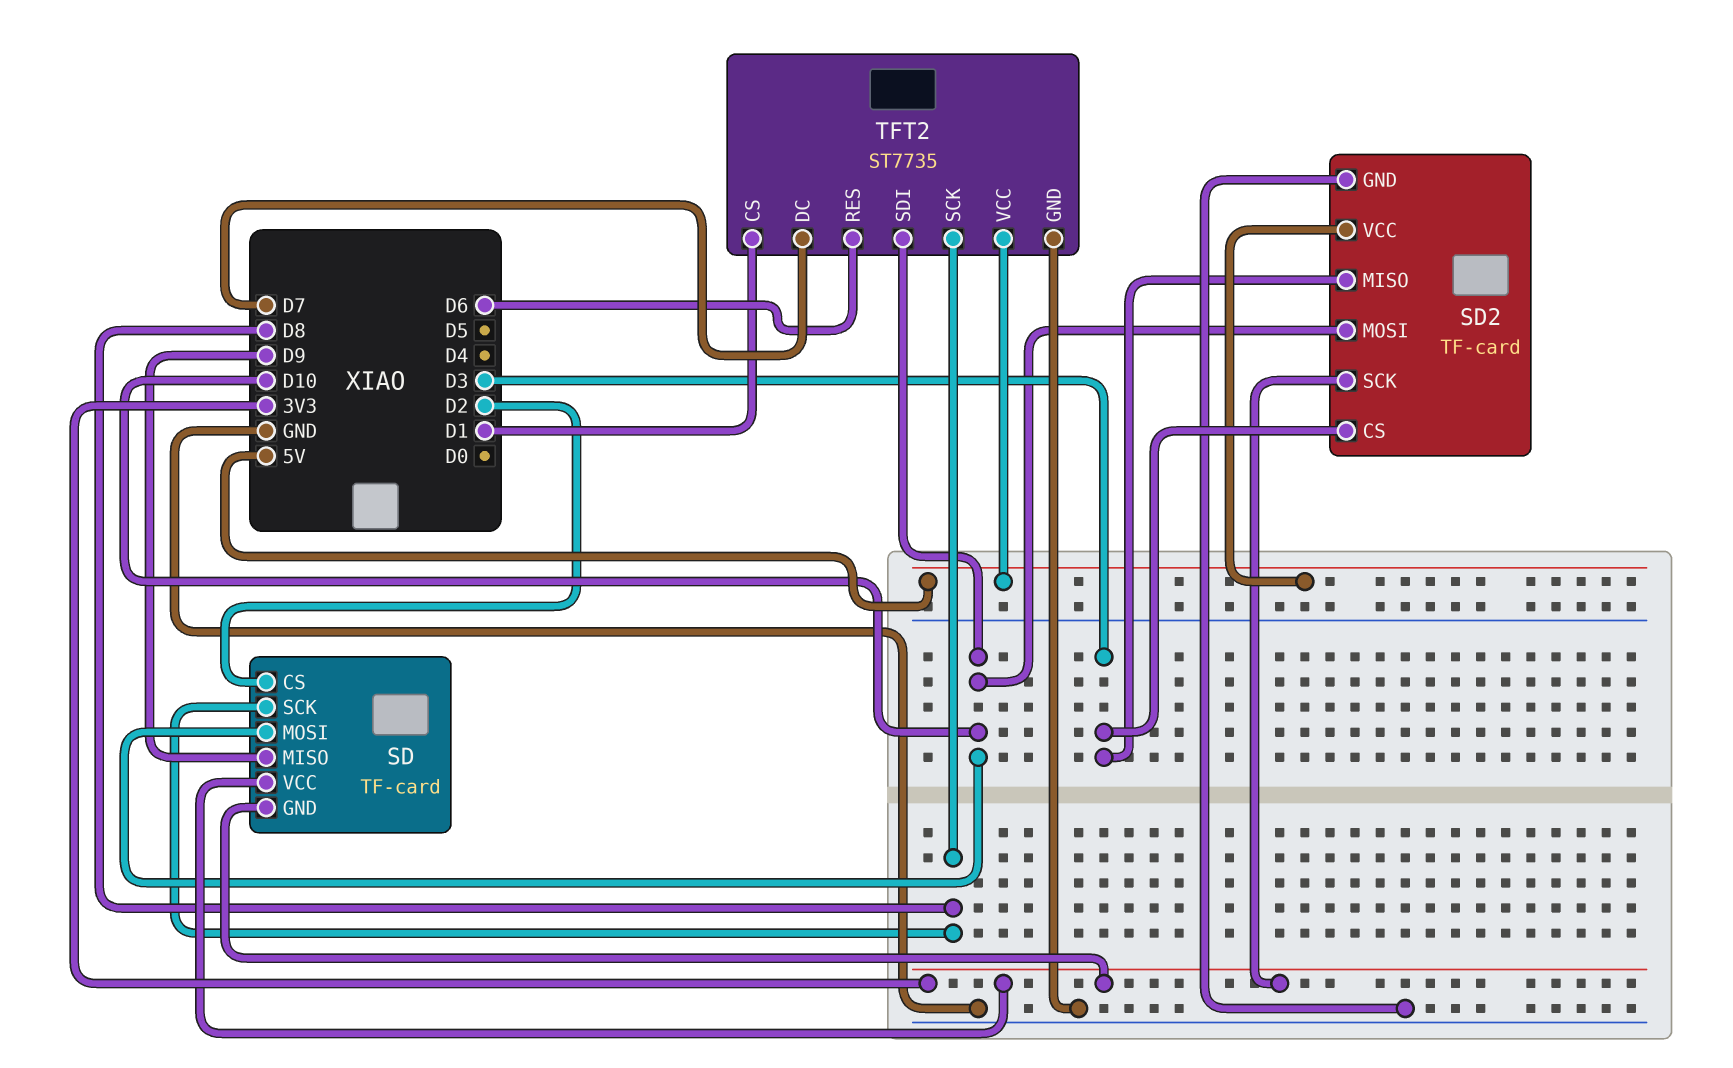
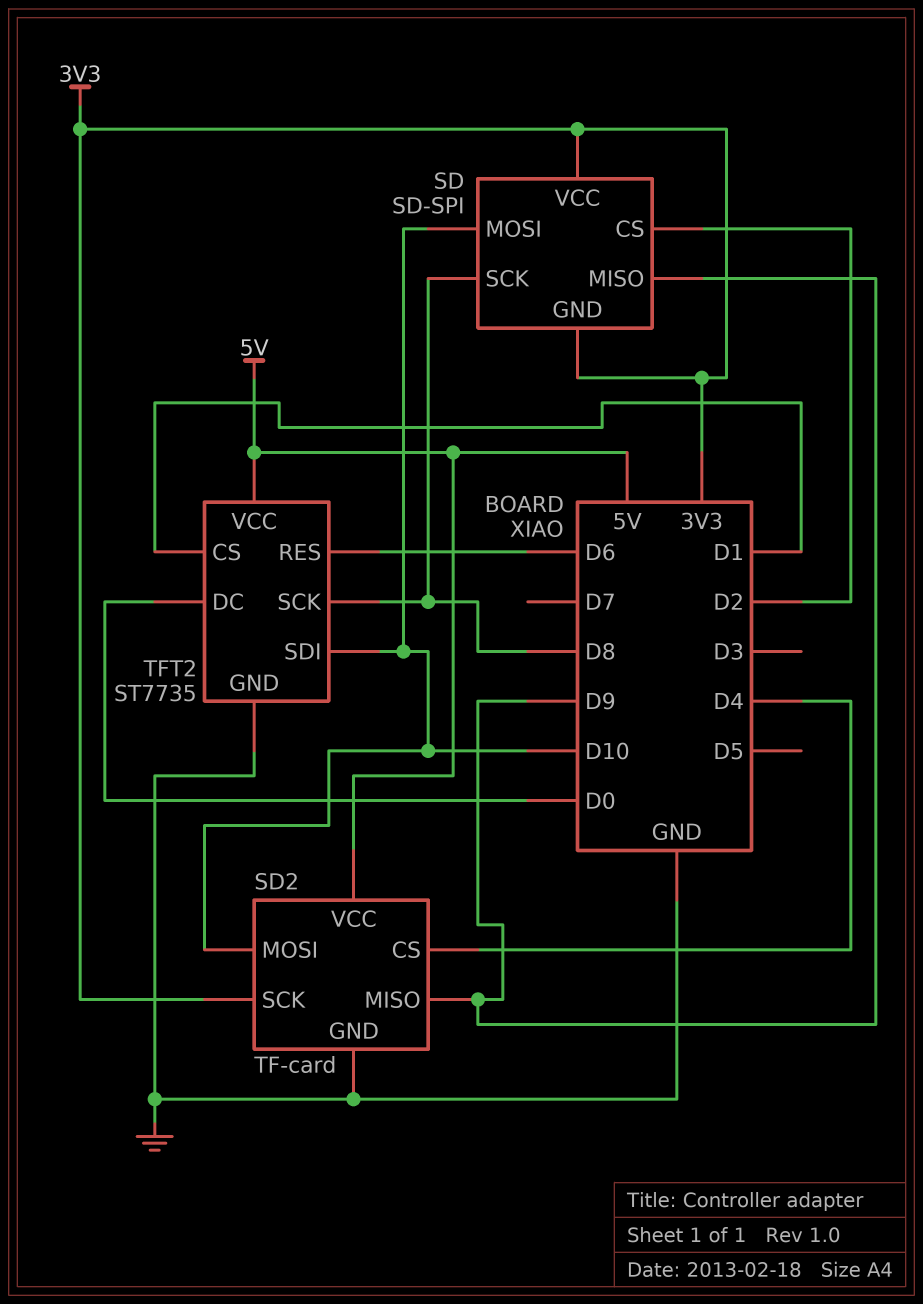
SD: TF-card -> SD-SPI
SD2 pin CS: D3 -> D4
SD2 pin MISO: D3 -> D9
TFT2 pin DC: D7 -> D0

